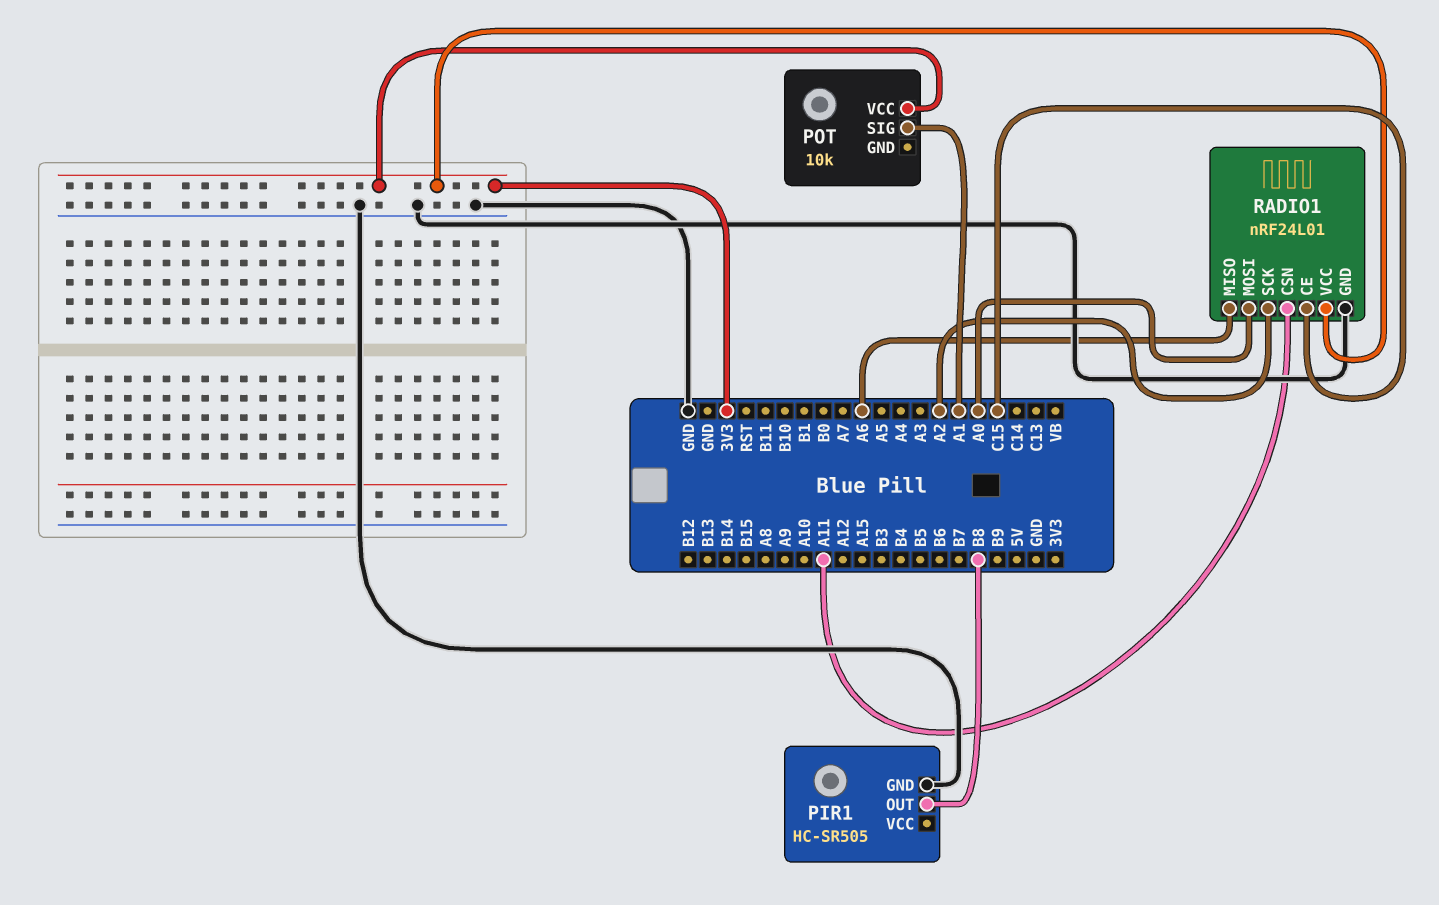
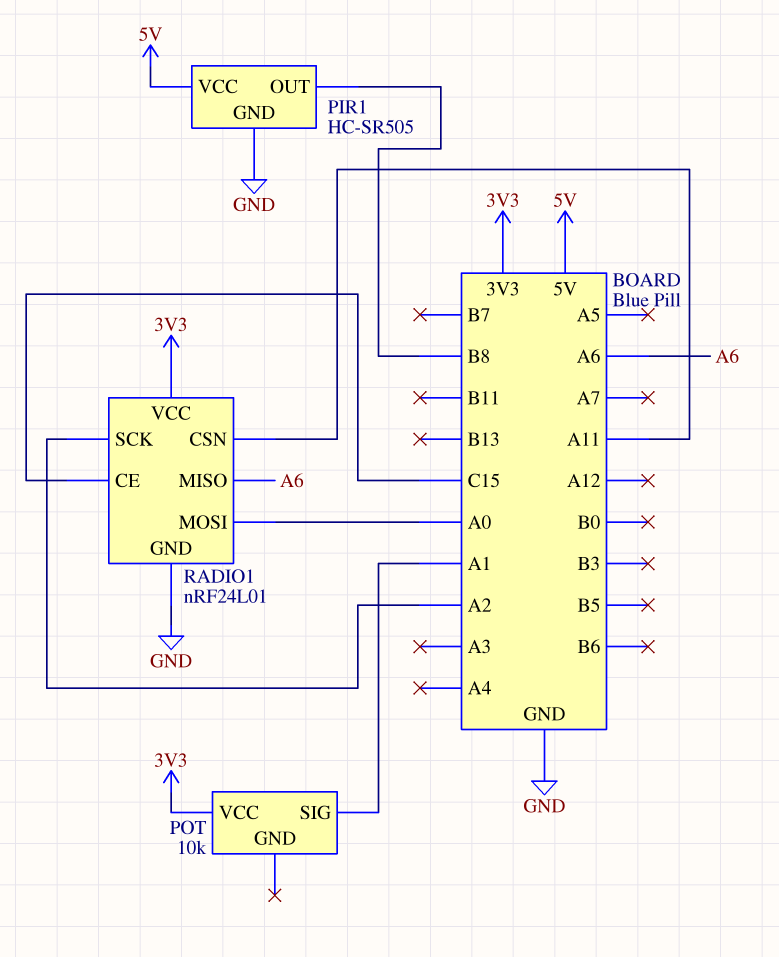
PIR1 pin VCC: none -> 5V

